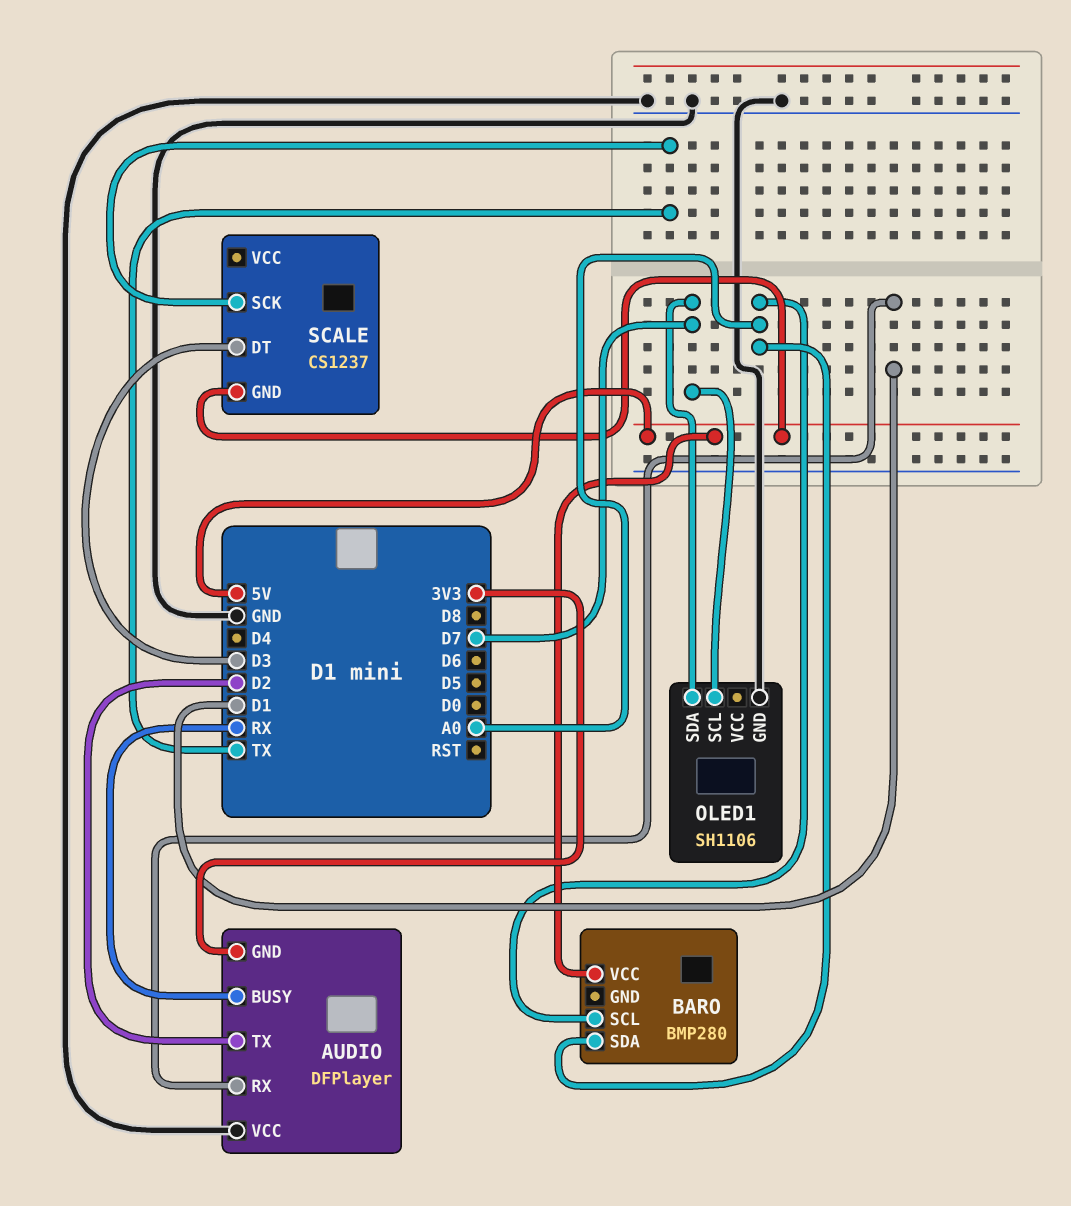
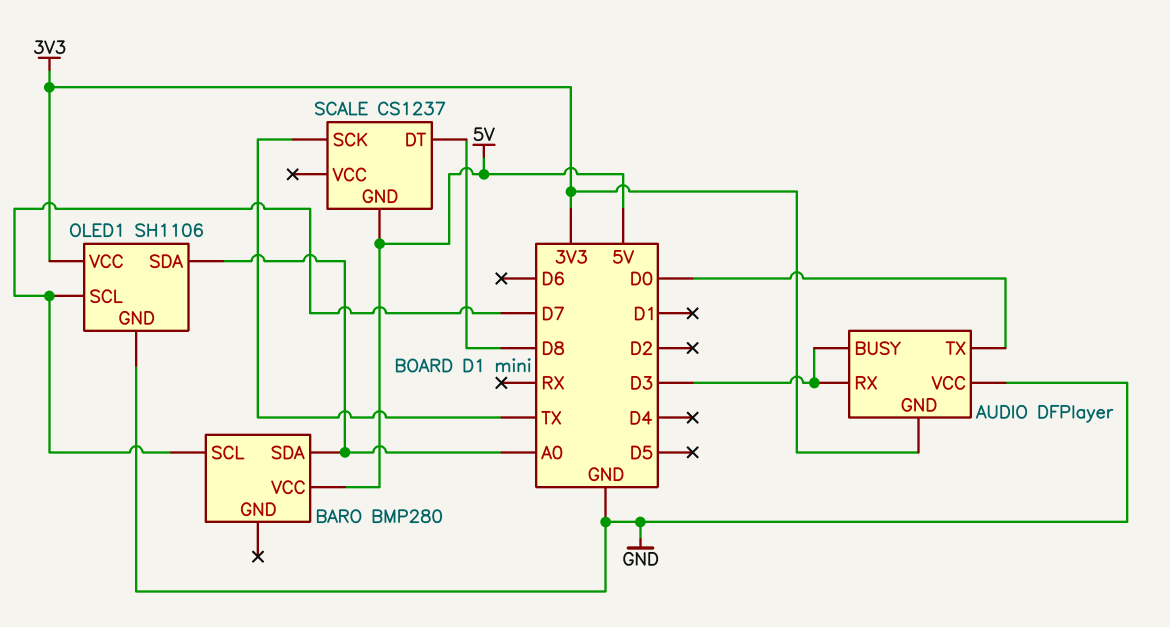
AUDIO pin BUSY: RX -> D3
AUDIO pin RX: D1 -> D3
AUDIO pin TX: D2 -> D0
BARO pin SCL: A0 -> D7
OLED1 pin SDA: D7 -> A0
OLED1 pin VCC: none -> 3V3
SCALE pin DT: D3 -> D8

